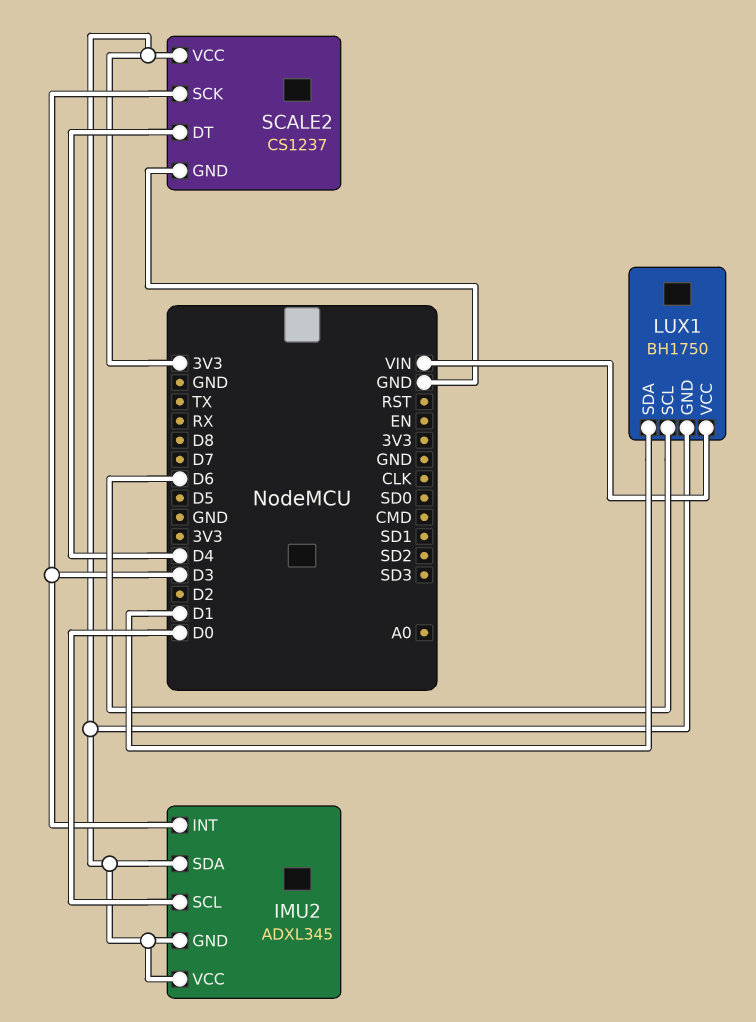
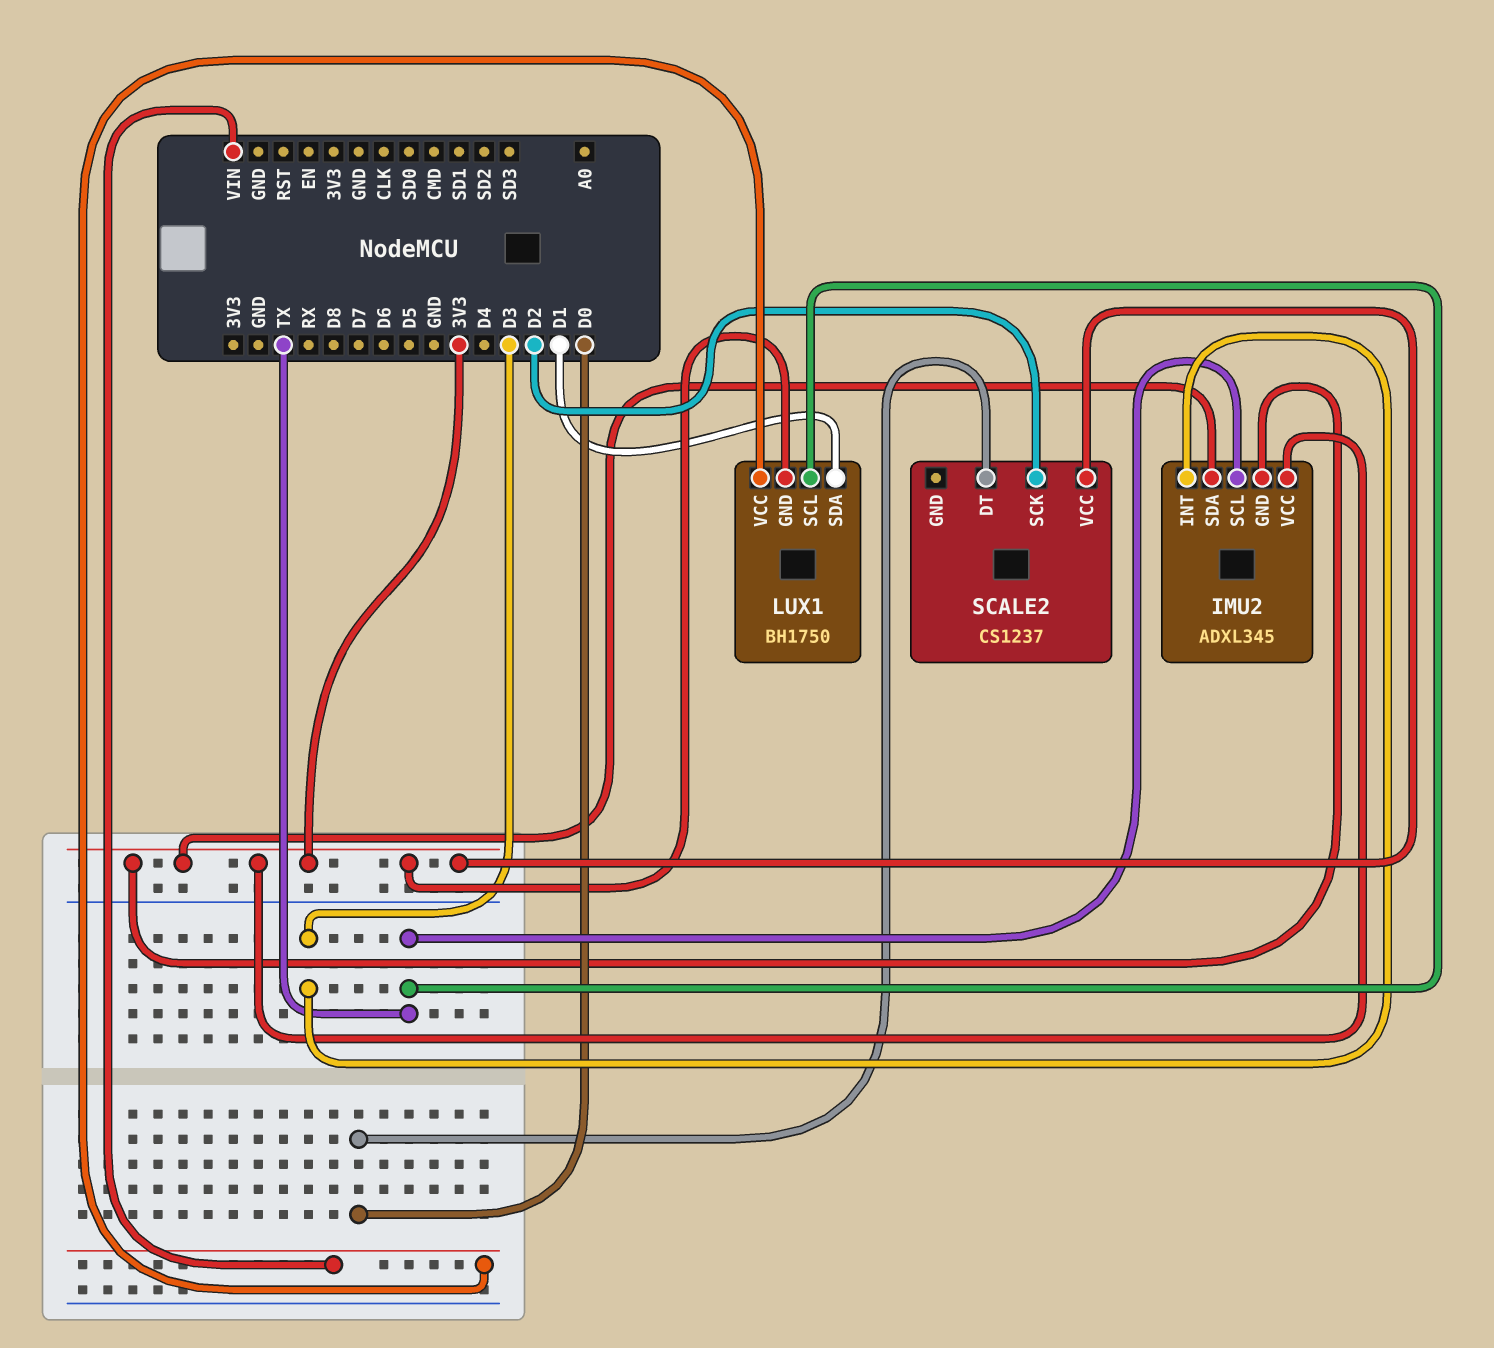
IMU2 pin SCL: D0 -> TX
LUX1 pin SCL: D6 -> TX
SCALE2 pin DT: D4 -> D0
SCALE2 pin GND: GND -> none
SCALE2 pin SCK: D3 -> D2

